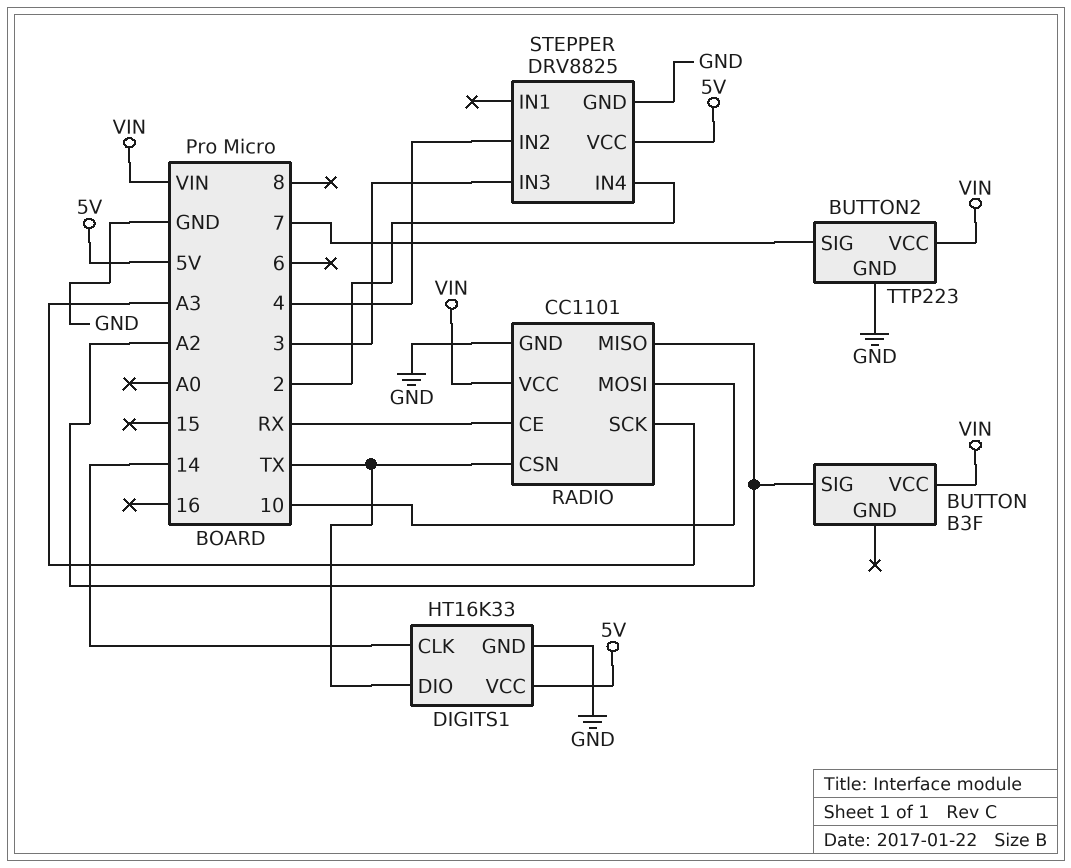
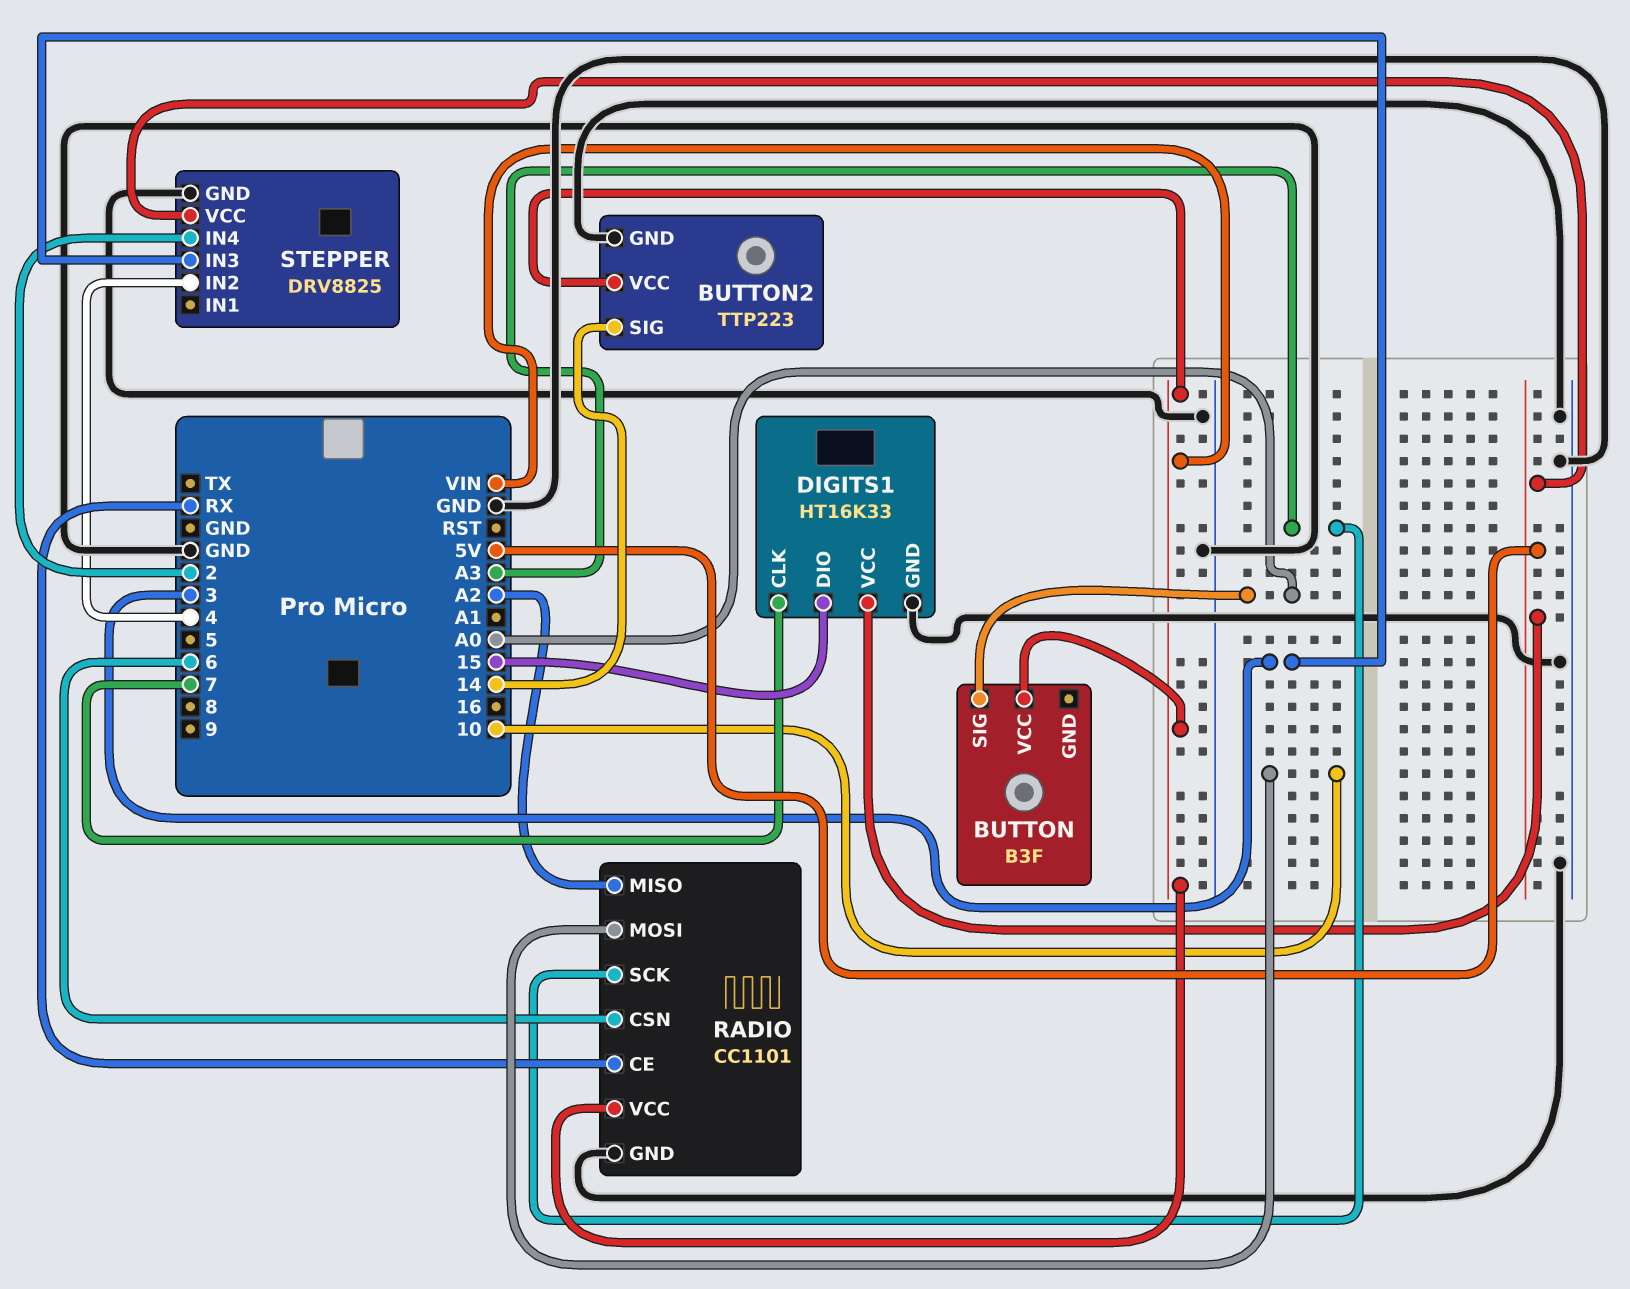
BUTTON pin SIG: A2 -> A0
BUTTON2 pin SIG: 7 -> 14
DIGITS1 pin CLK: 14 -> 7
DIGITS1 pin DIO: TX -> 15
RADIO pin CSN: TX -> 6

